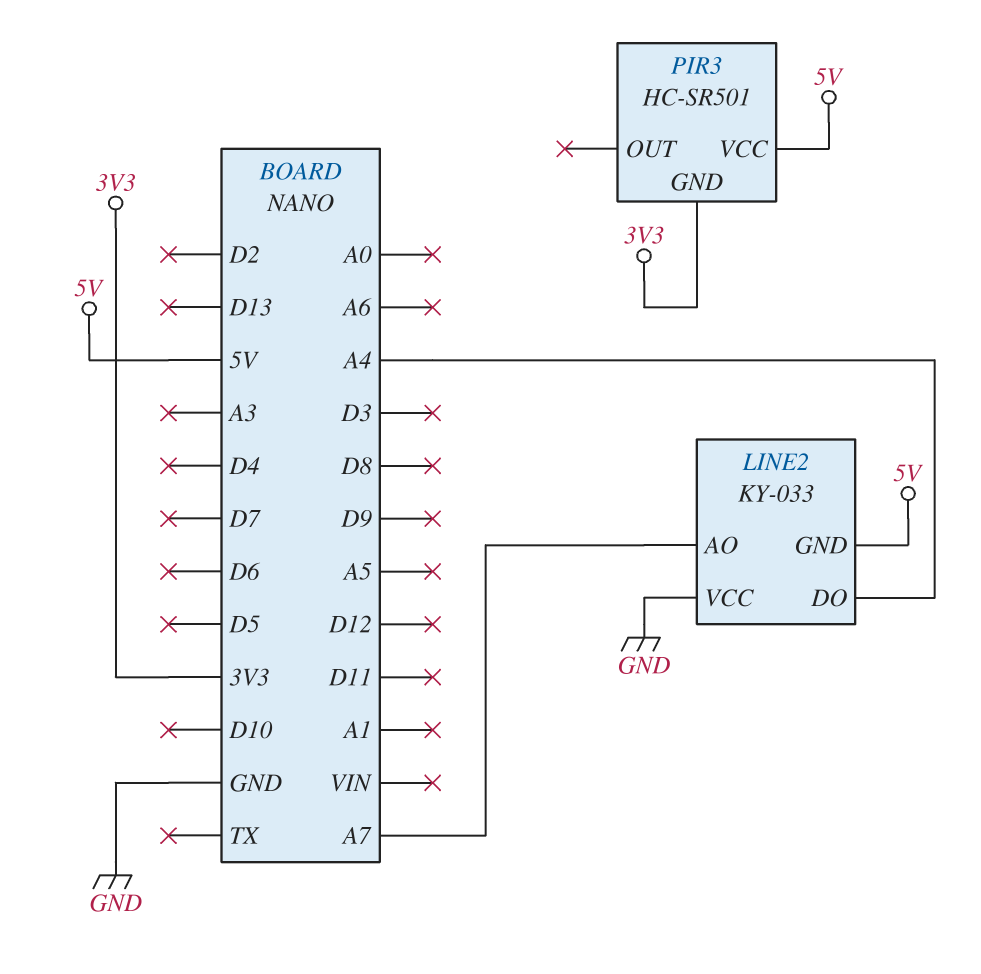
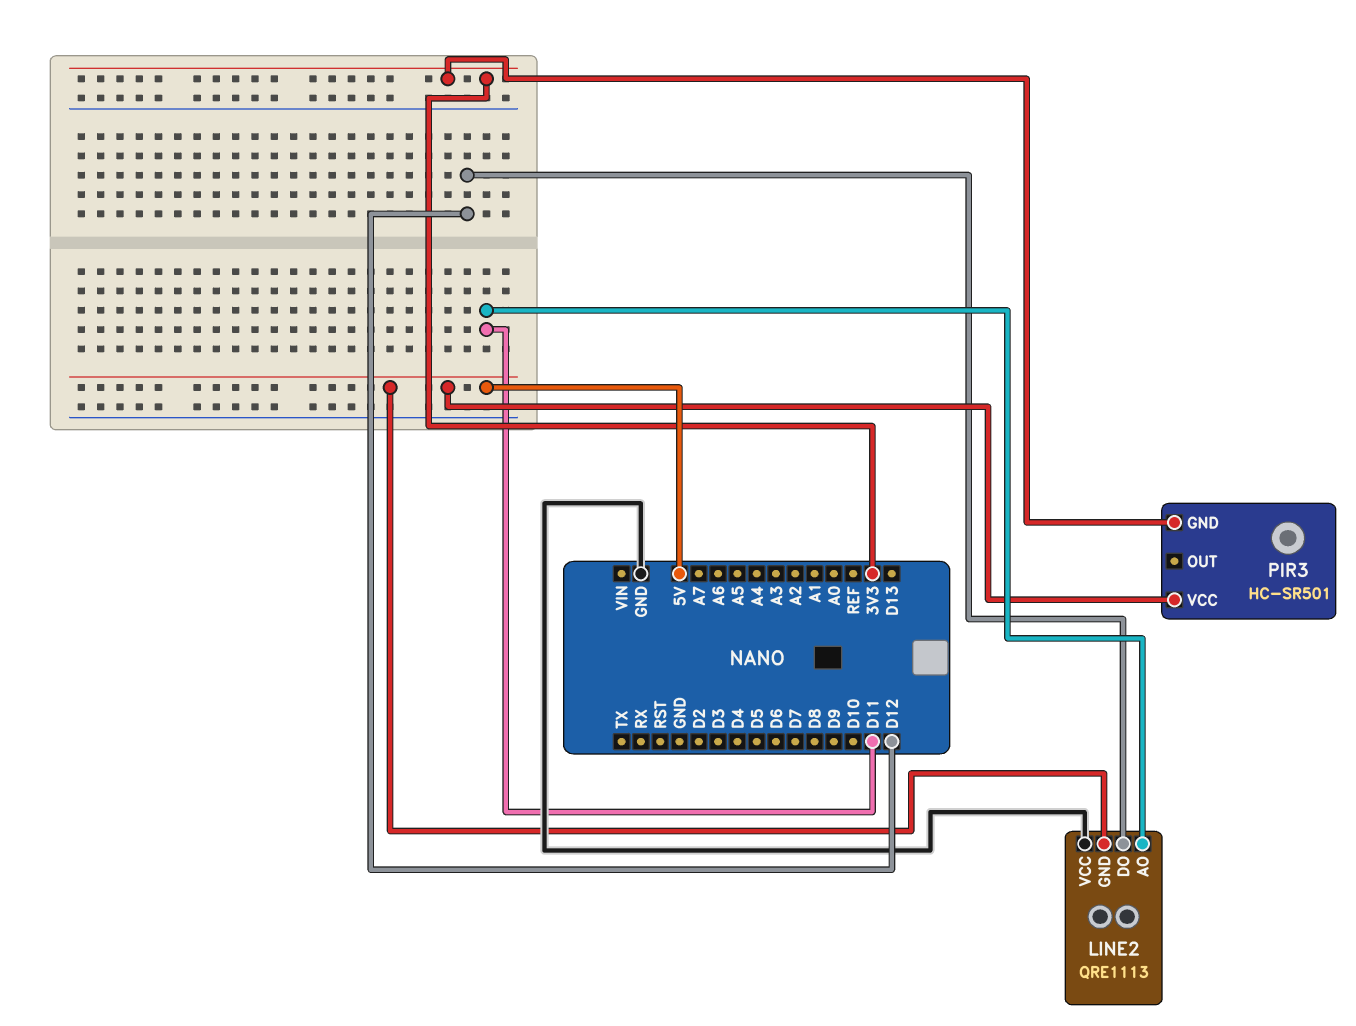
LINE2: KY-033 -> QRE1113
LINE2 pin AO: A7 -> D11
LINE2 pin DO: A4 -> D12

